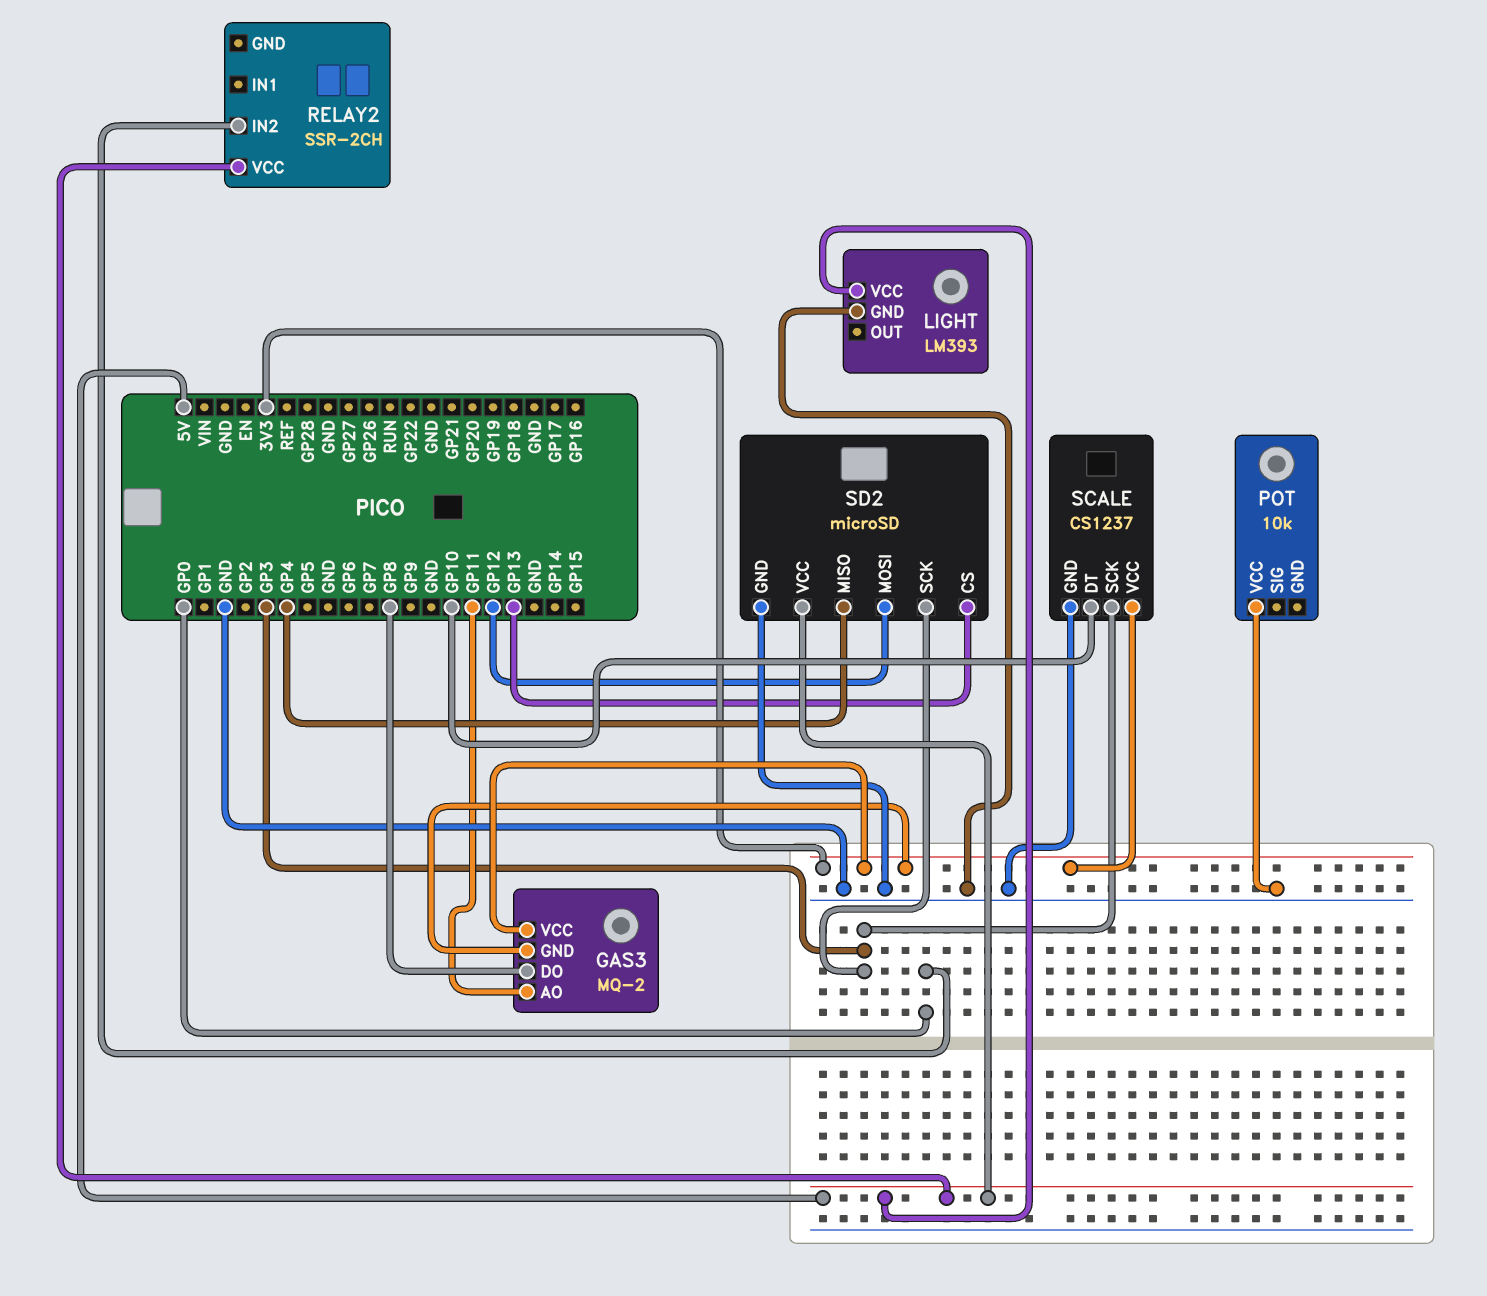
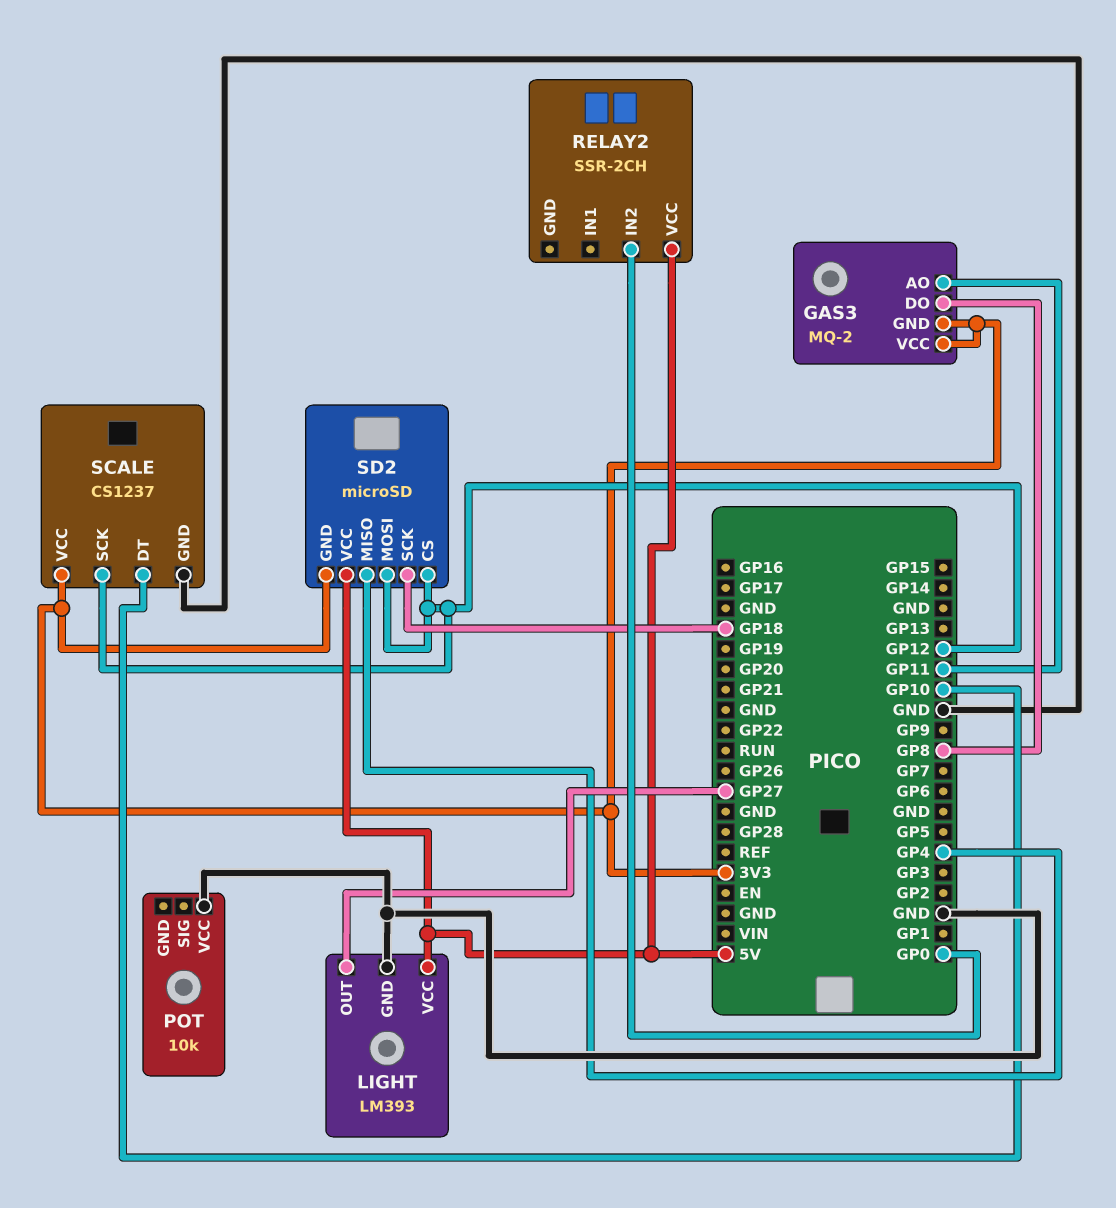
LIGHT pin OUT: none -> GP27
SCALE pin SCK: GP3 -> GP12
SD2 pin CS: GP13 -> GP12
SD2 pin GND: GND -> 3V3
SD2 pin SCK: GP3 -> GP18

